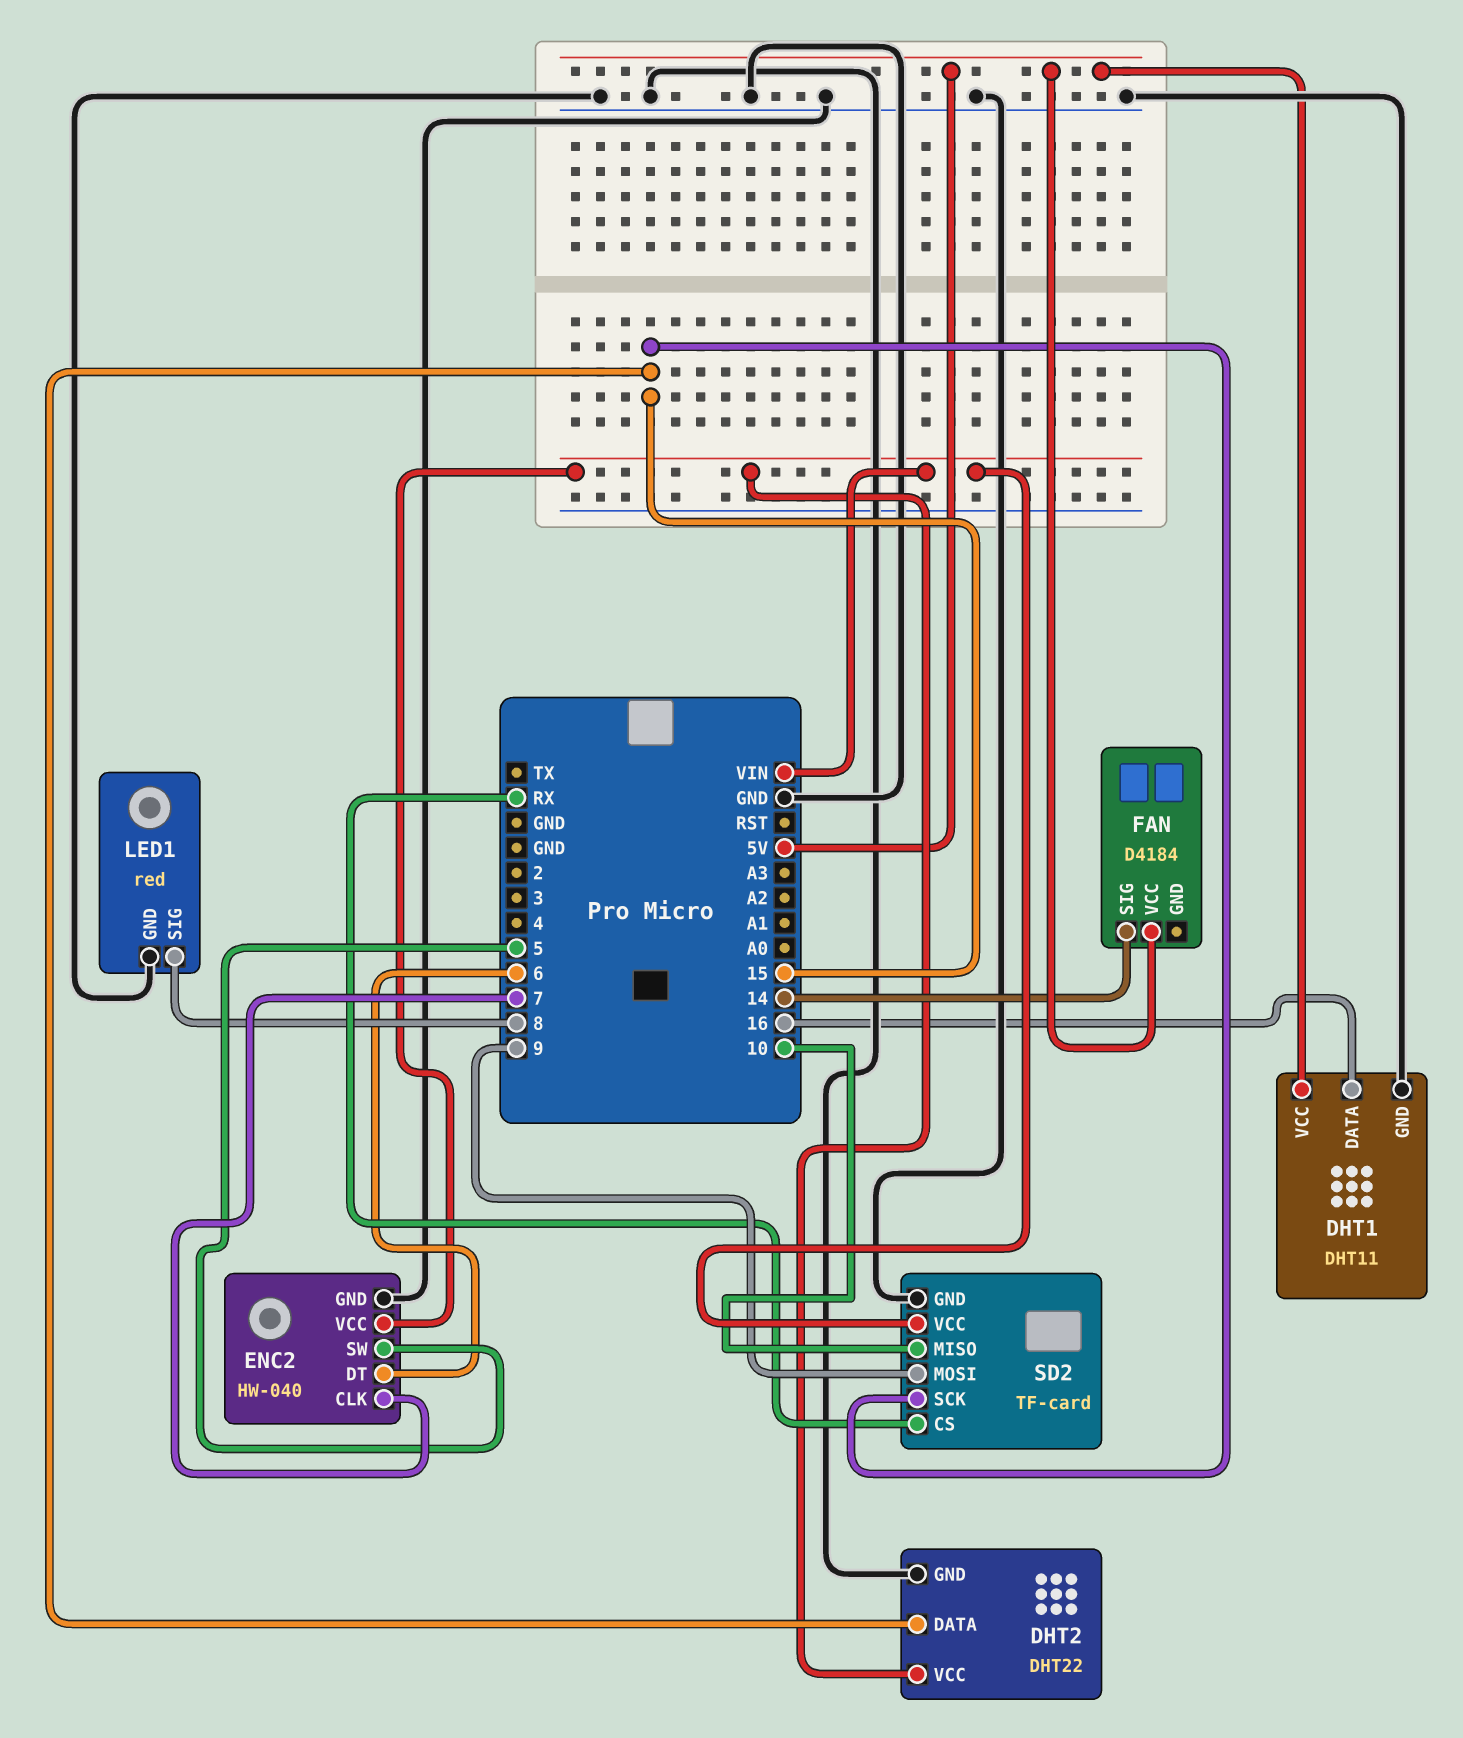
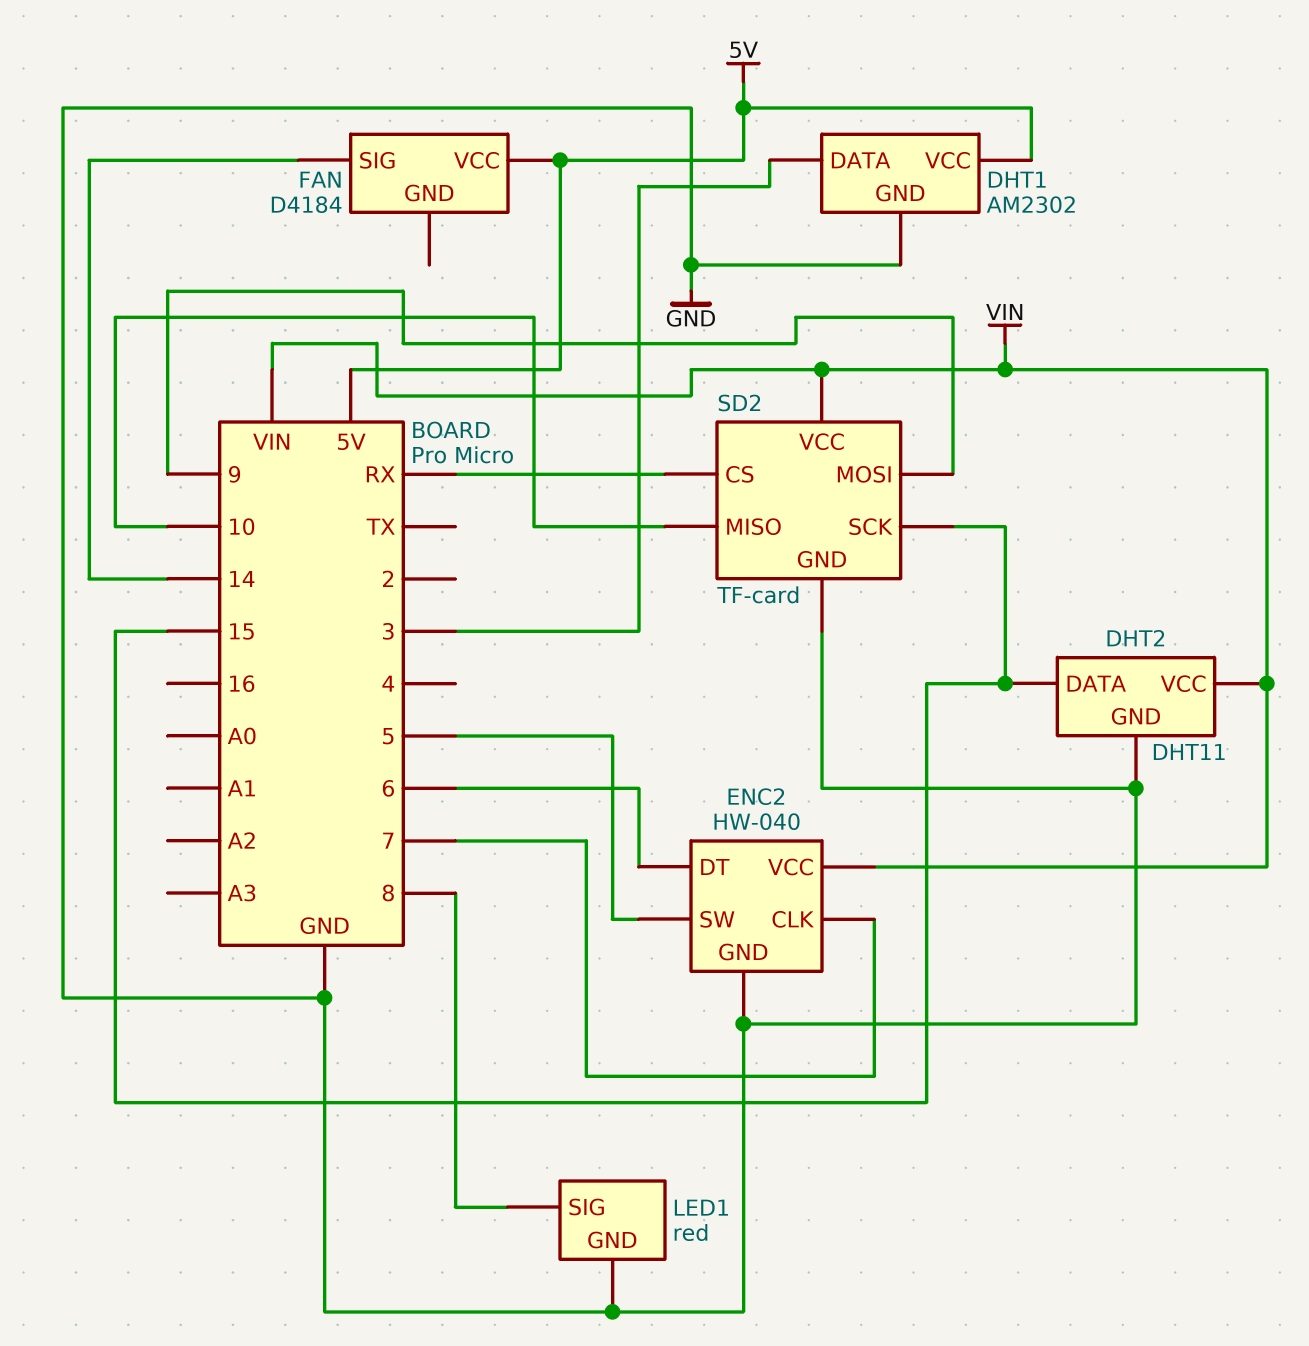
DHT1: DHT11 -> AM2302
DHT1 pin DATA: 16 -> 3
DHT2: DHT22 -> DHT11

